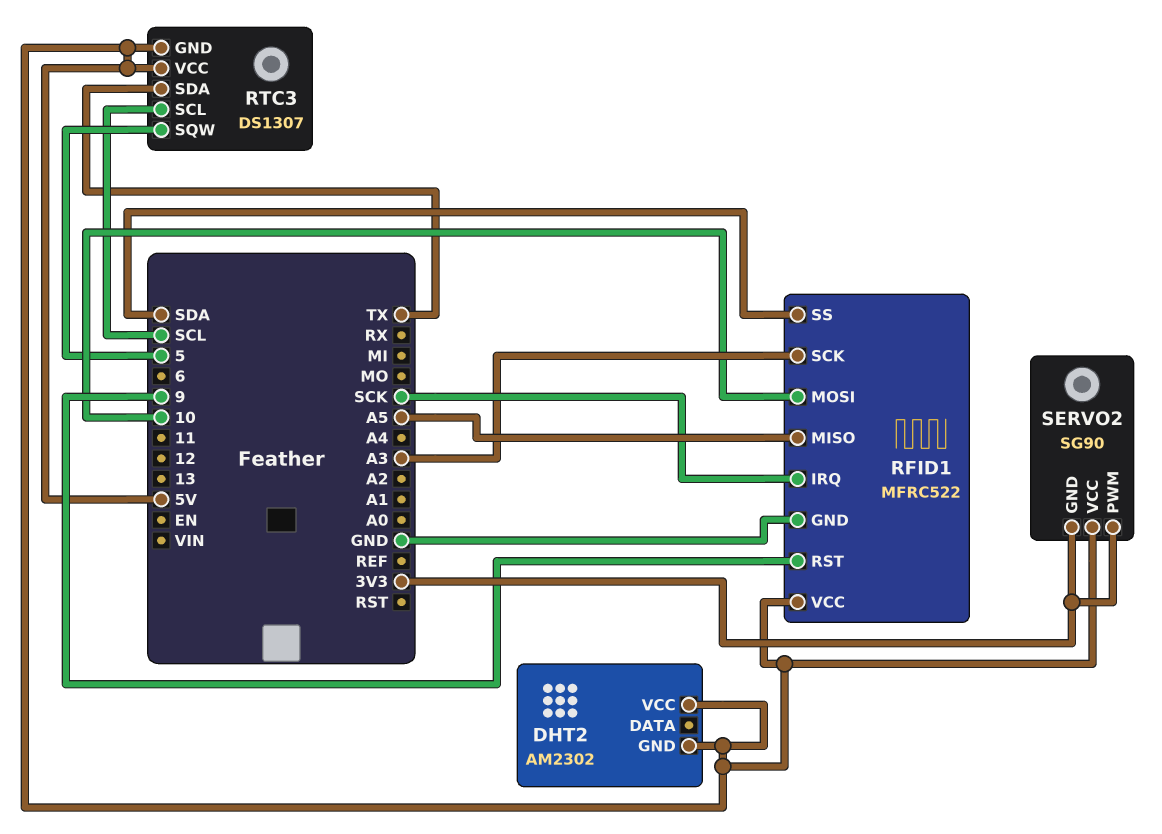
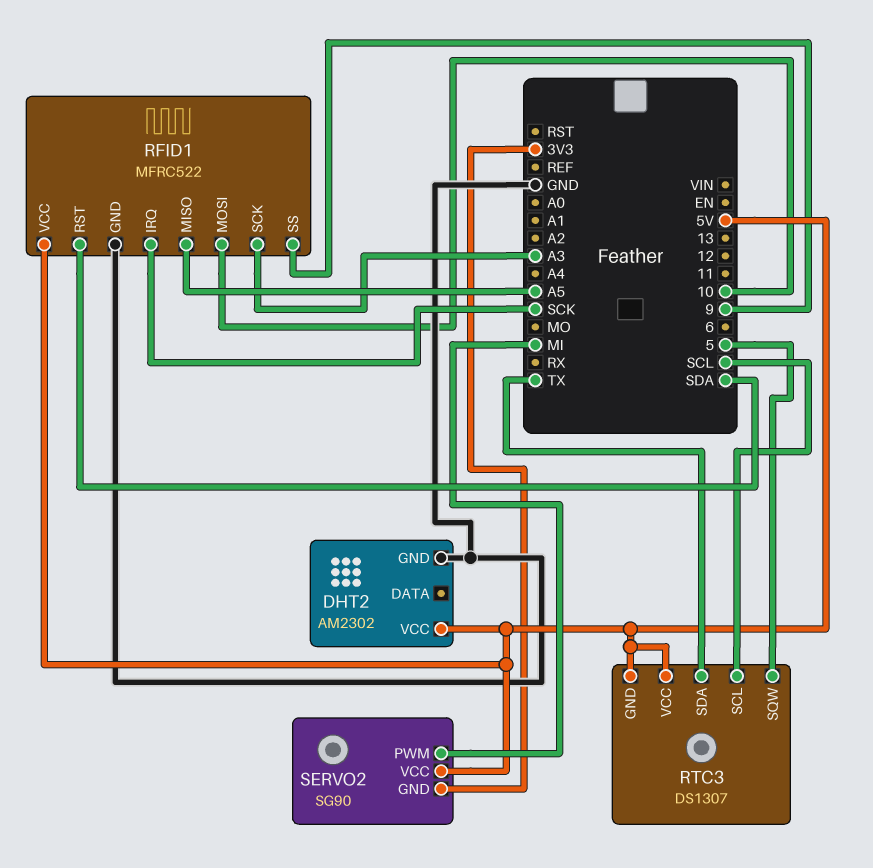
DHT2 pin GND: 5V -> GND
RFID1 pin RST: 9 -> SDA
RFID1 pin SS: SDA -> 9
SERVO2 pin PWM: 3V3 -> MI

